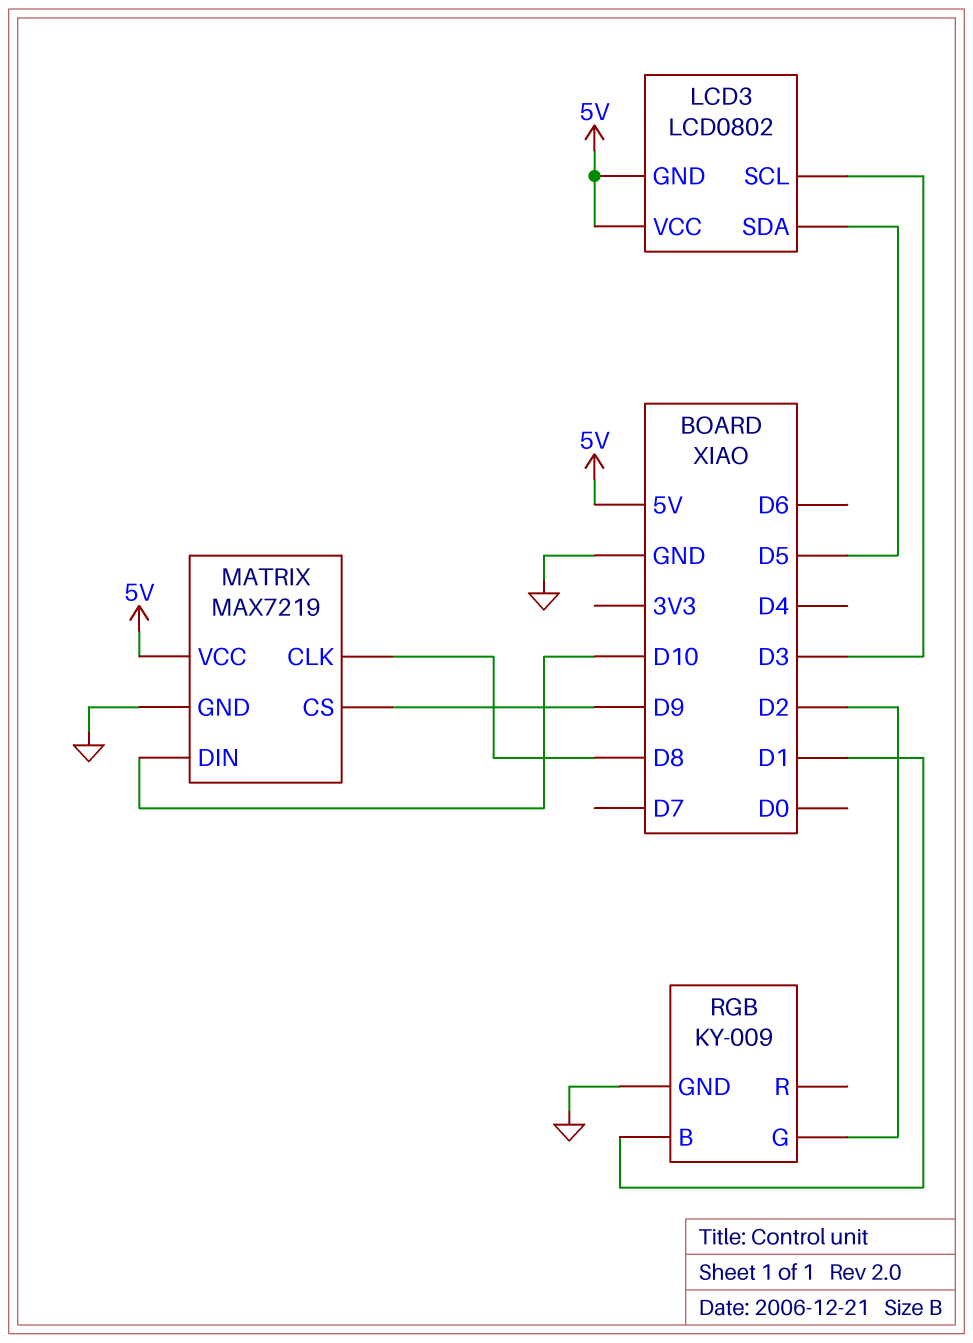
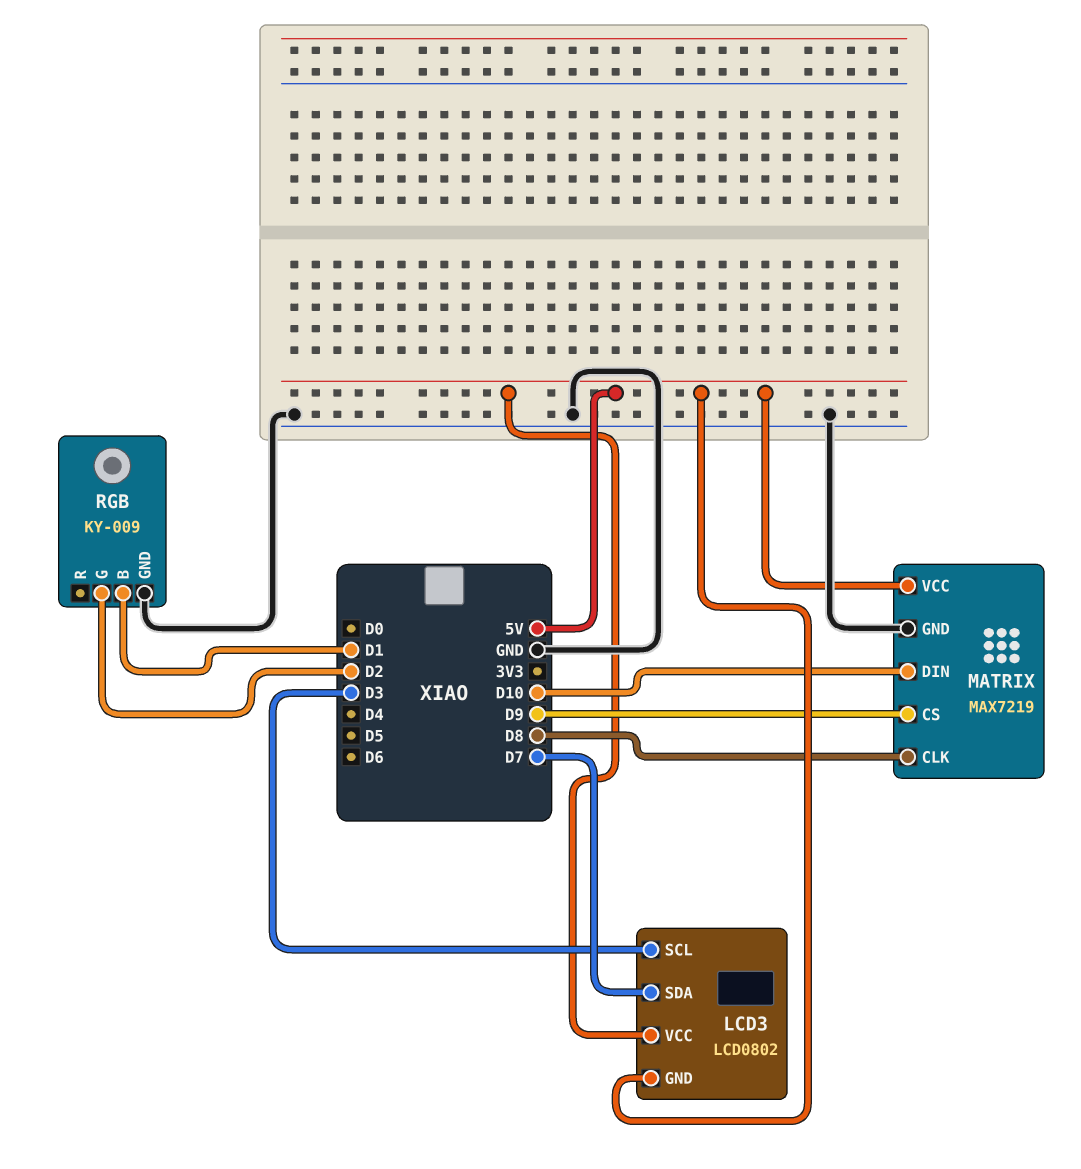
LCD3 pin SDA: D5 -> D7

